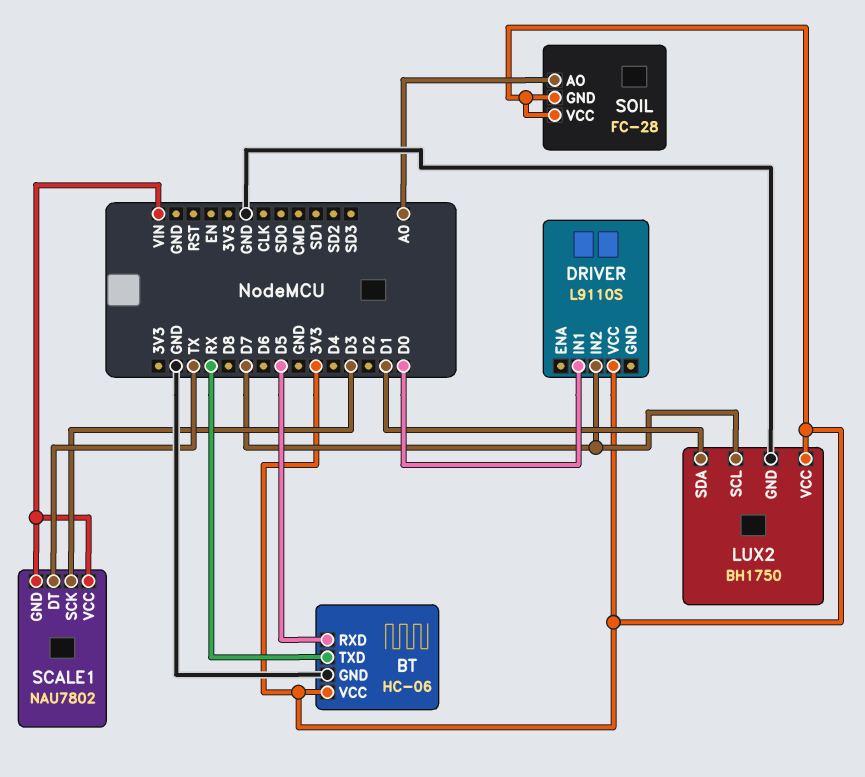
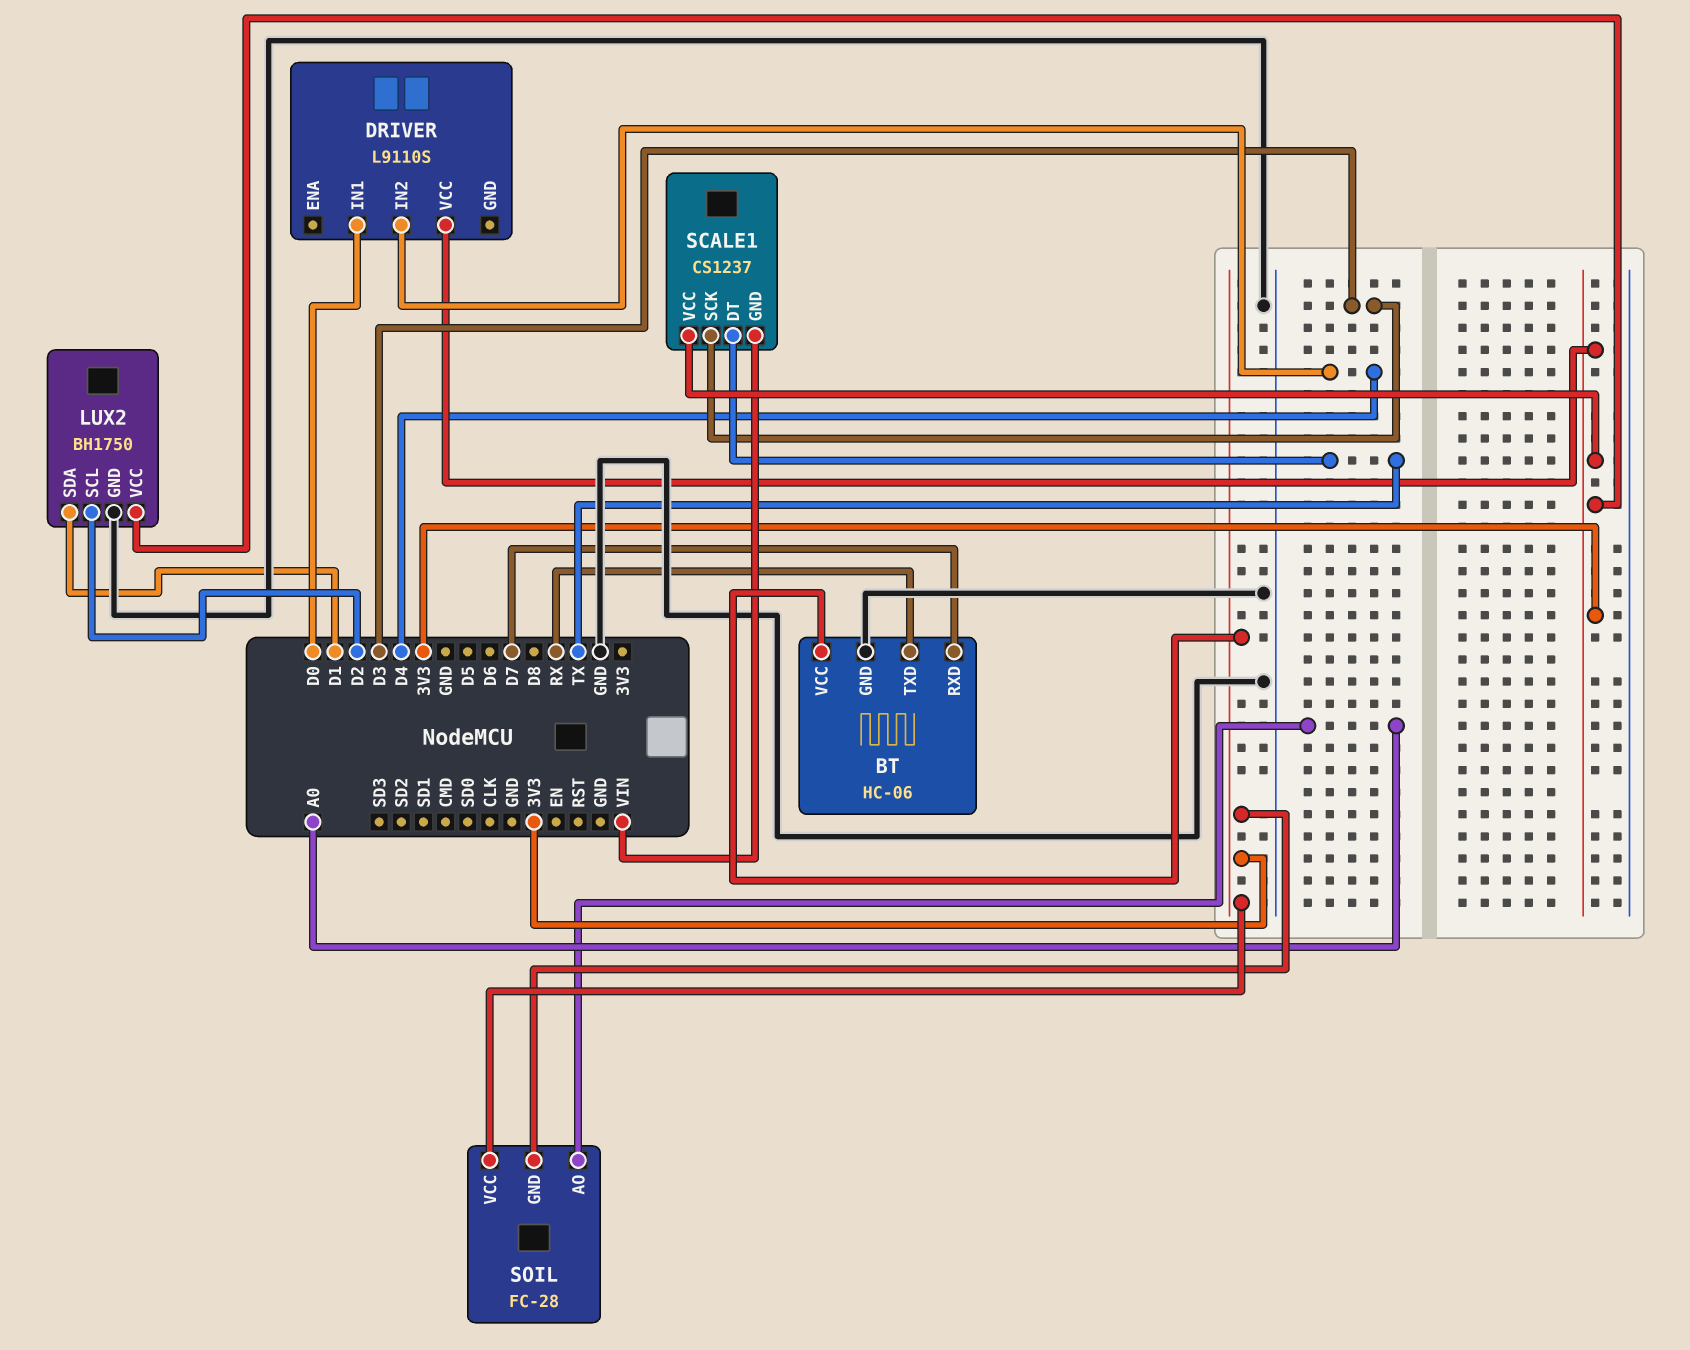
BT pin RXD: D5 -> D7
DRIVER pin IN2: D7 -> D4
LUX2 pin SCL: D7 -> D2
SCALE1: NAU7802 -> CS1237
SCALE1 pin VCC: VIN -> 3V3

